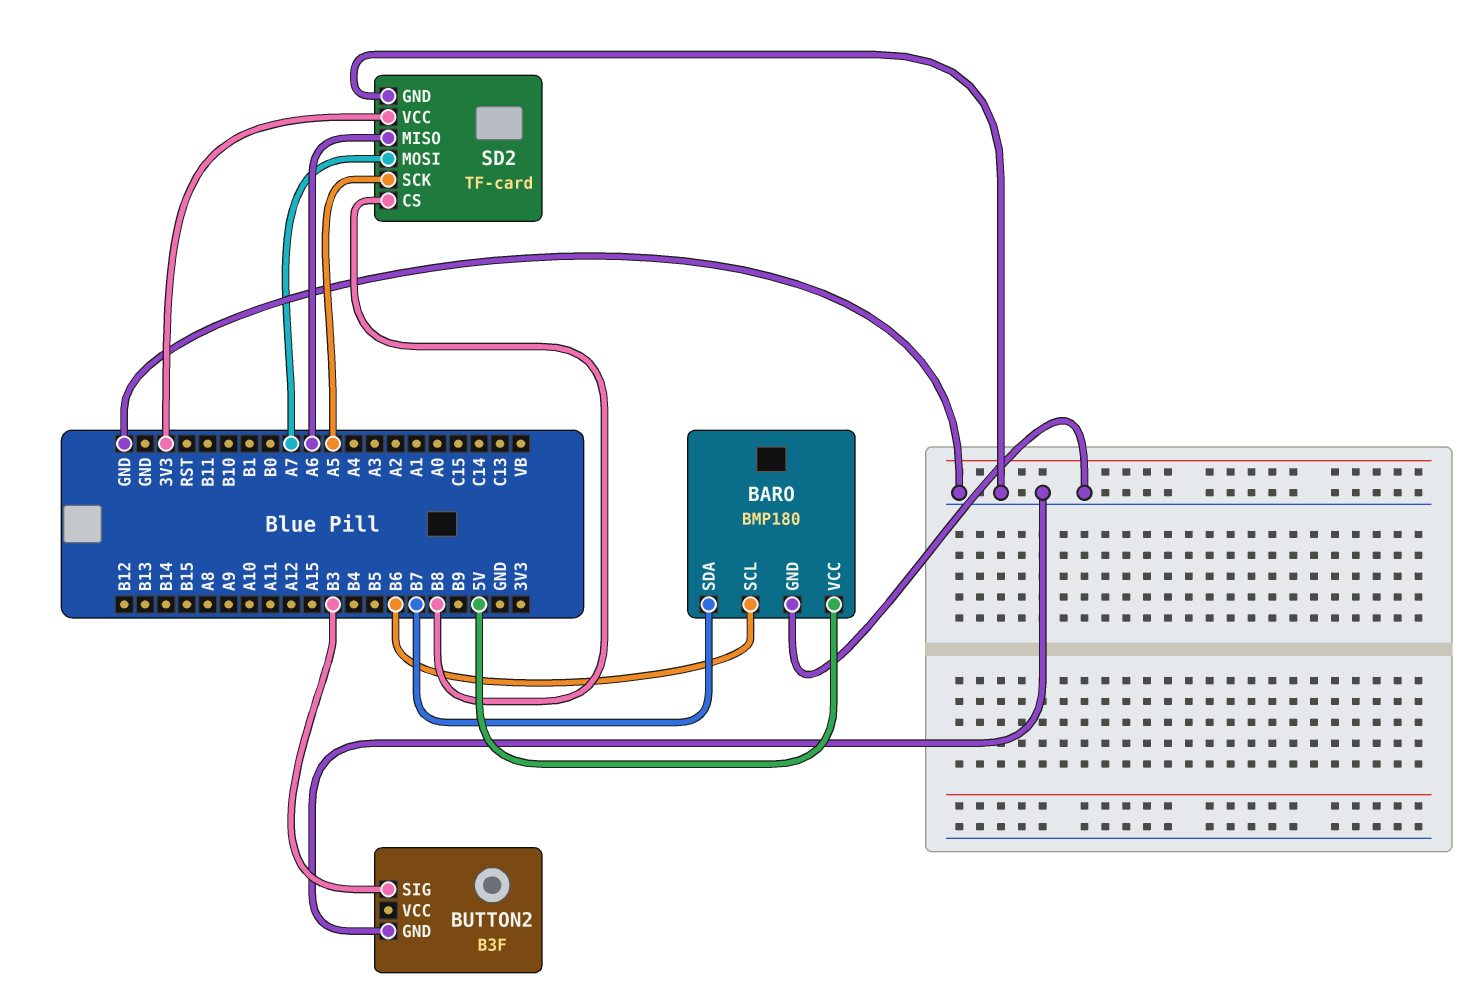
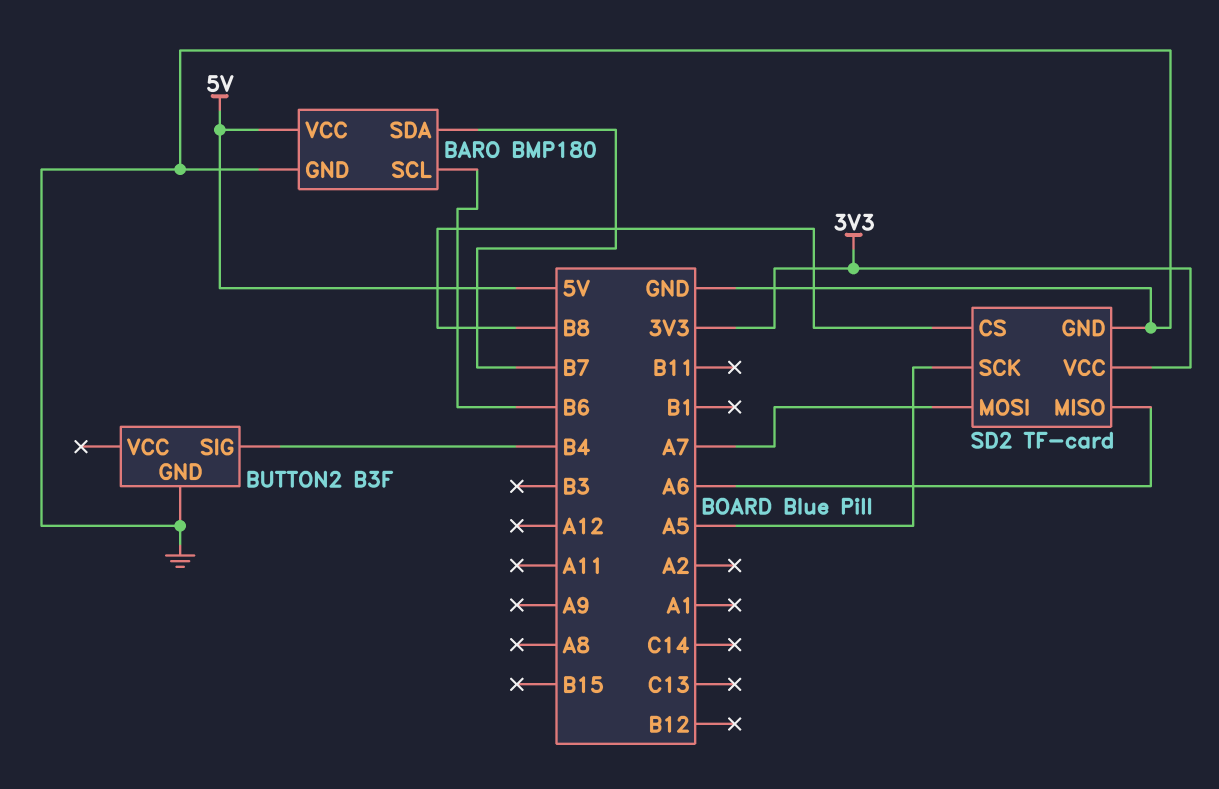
BUTTON2 pin SIG: B3 -> B4

